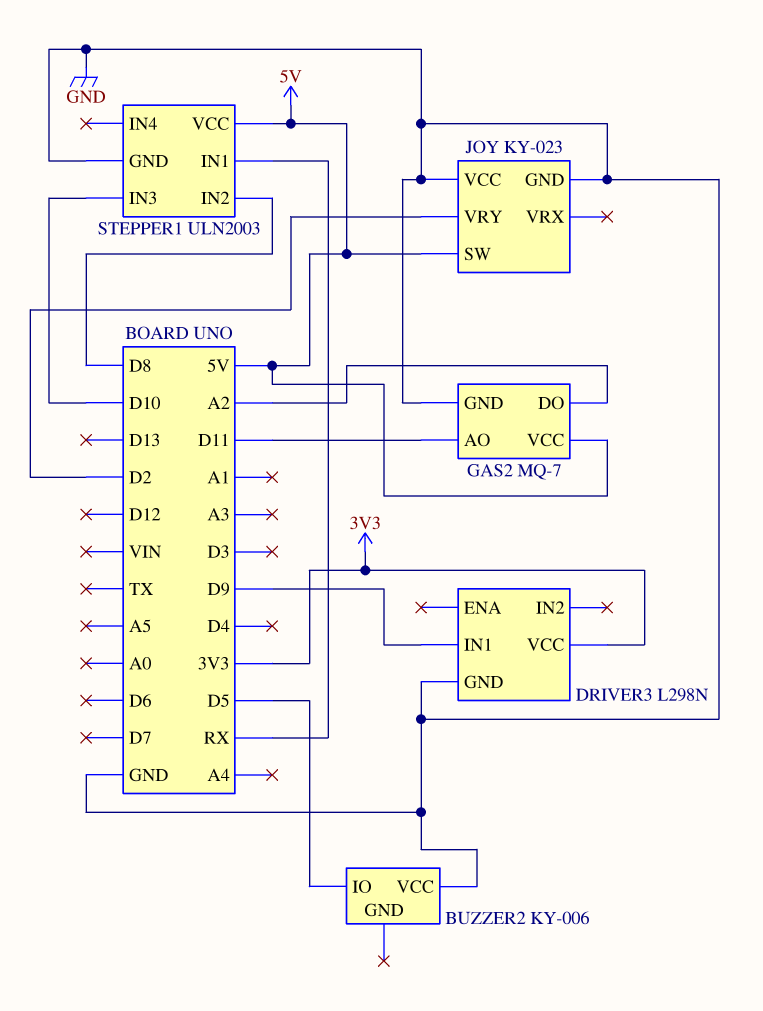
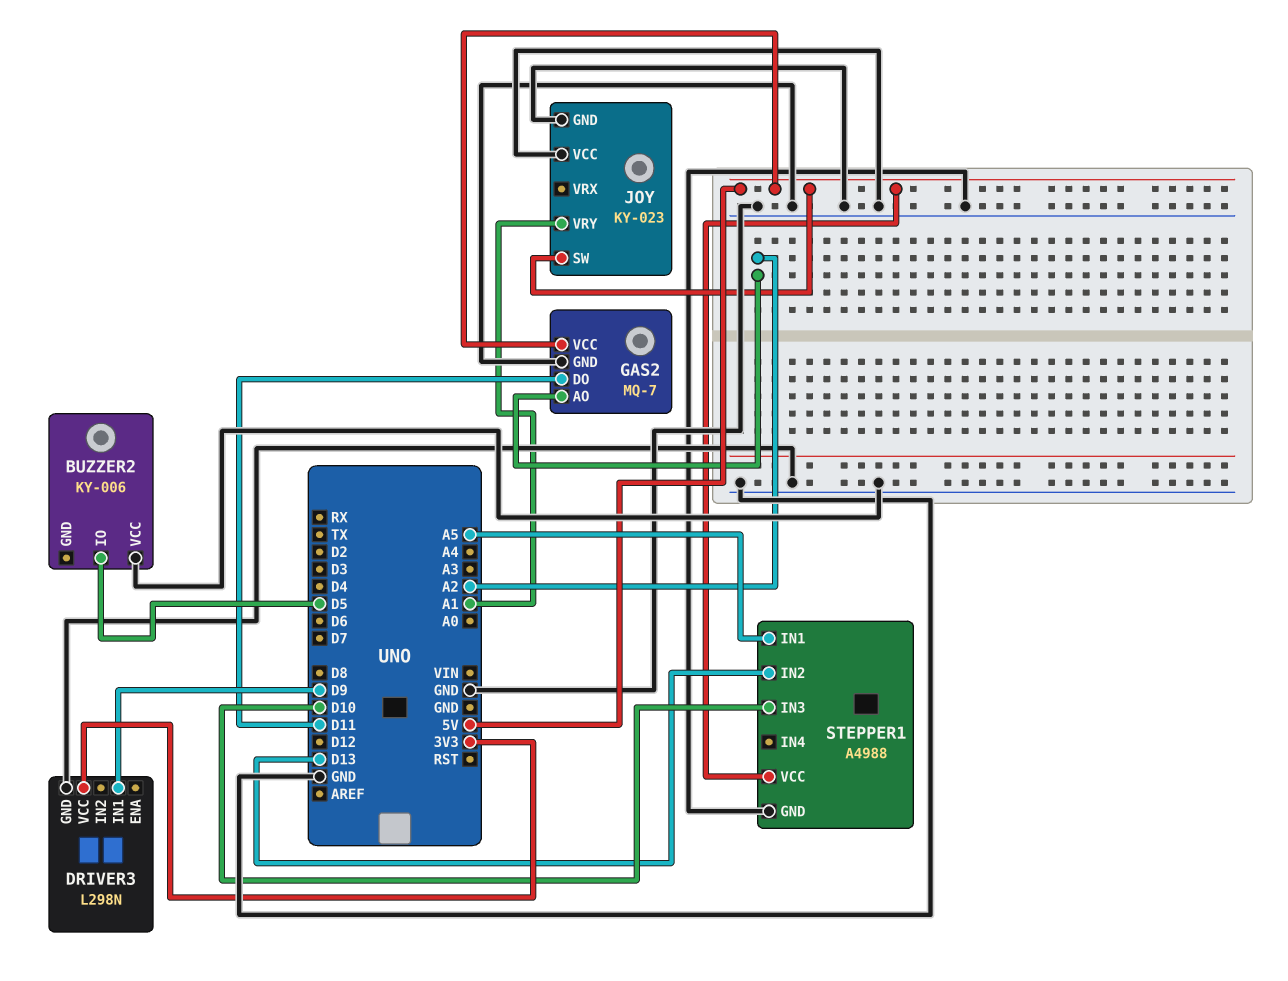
GAS2 pin AO: D11 -> A2
GAS2 pin DO: A2 -> D11
JOY pin VRY: D2 -> A1
STEPPER1: ULN2003 -> A4988
STEPPER1 pin IN1: RX -> A5
STEPPER1 pin IN2: D8 -> D13

